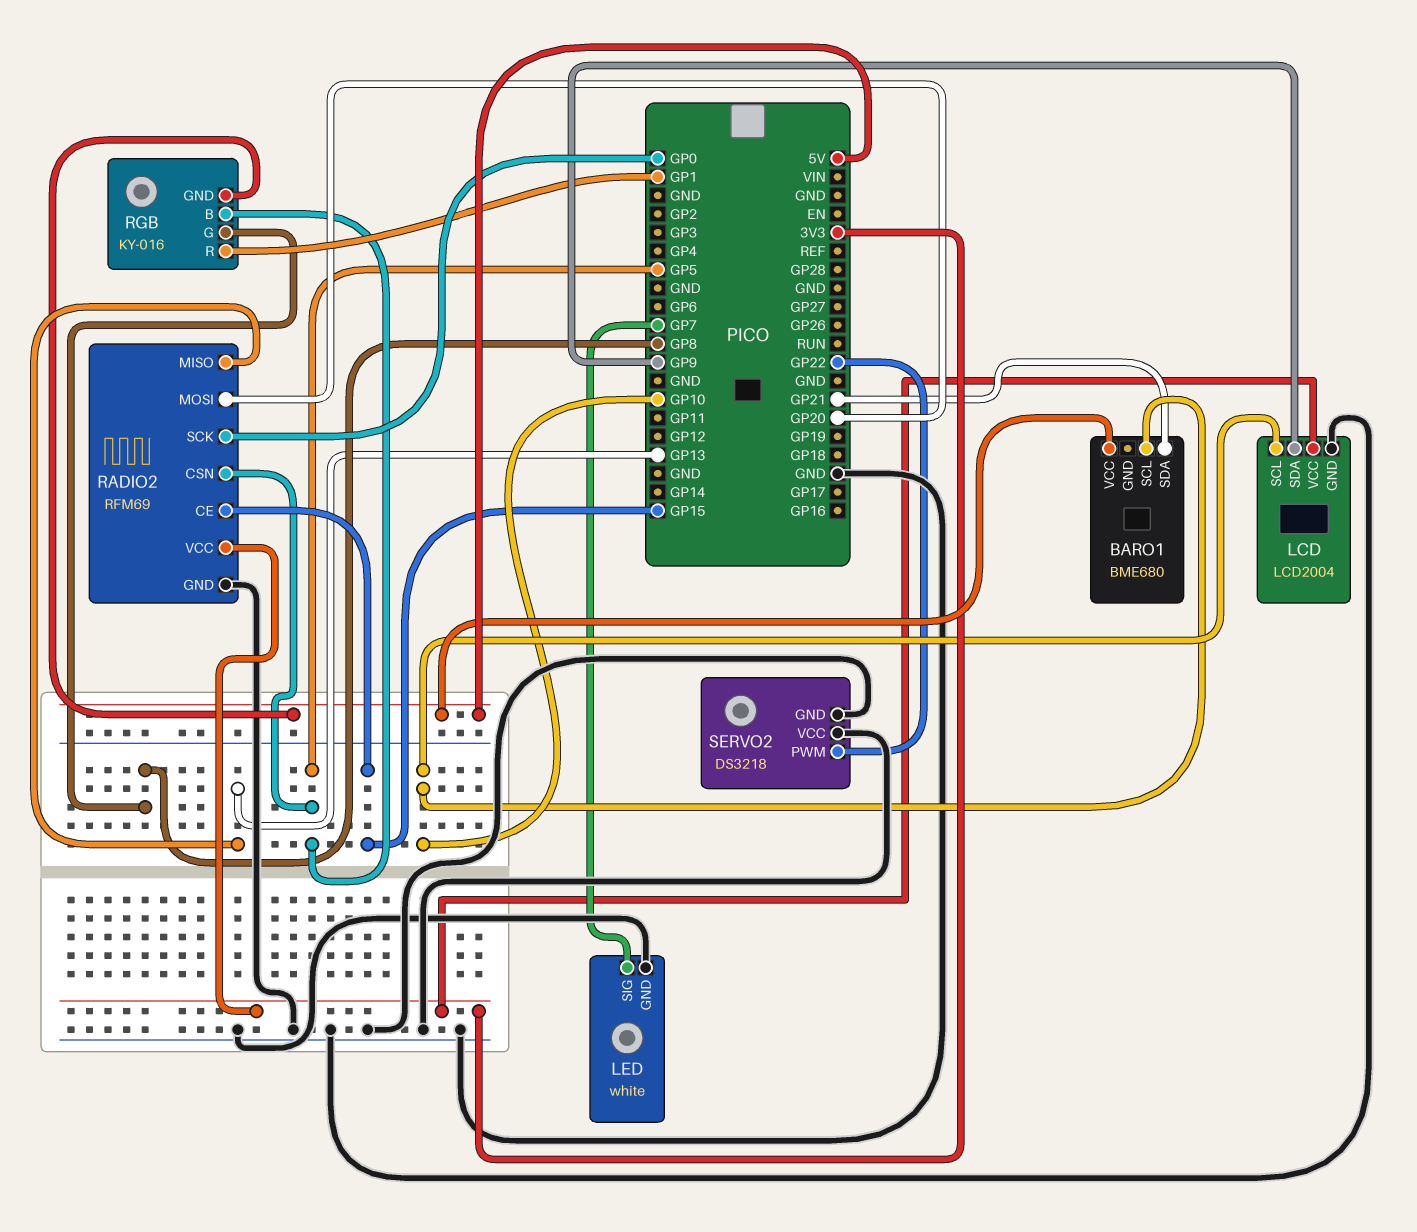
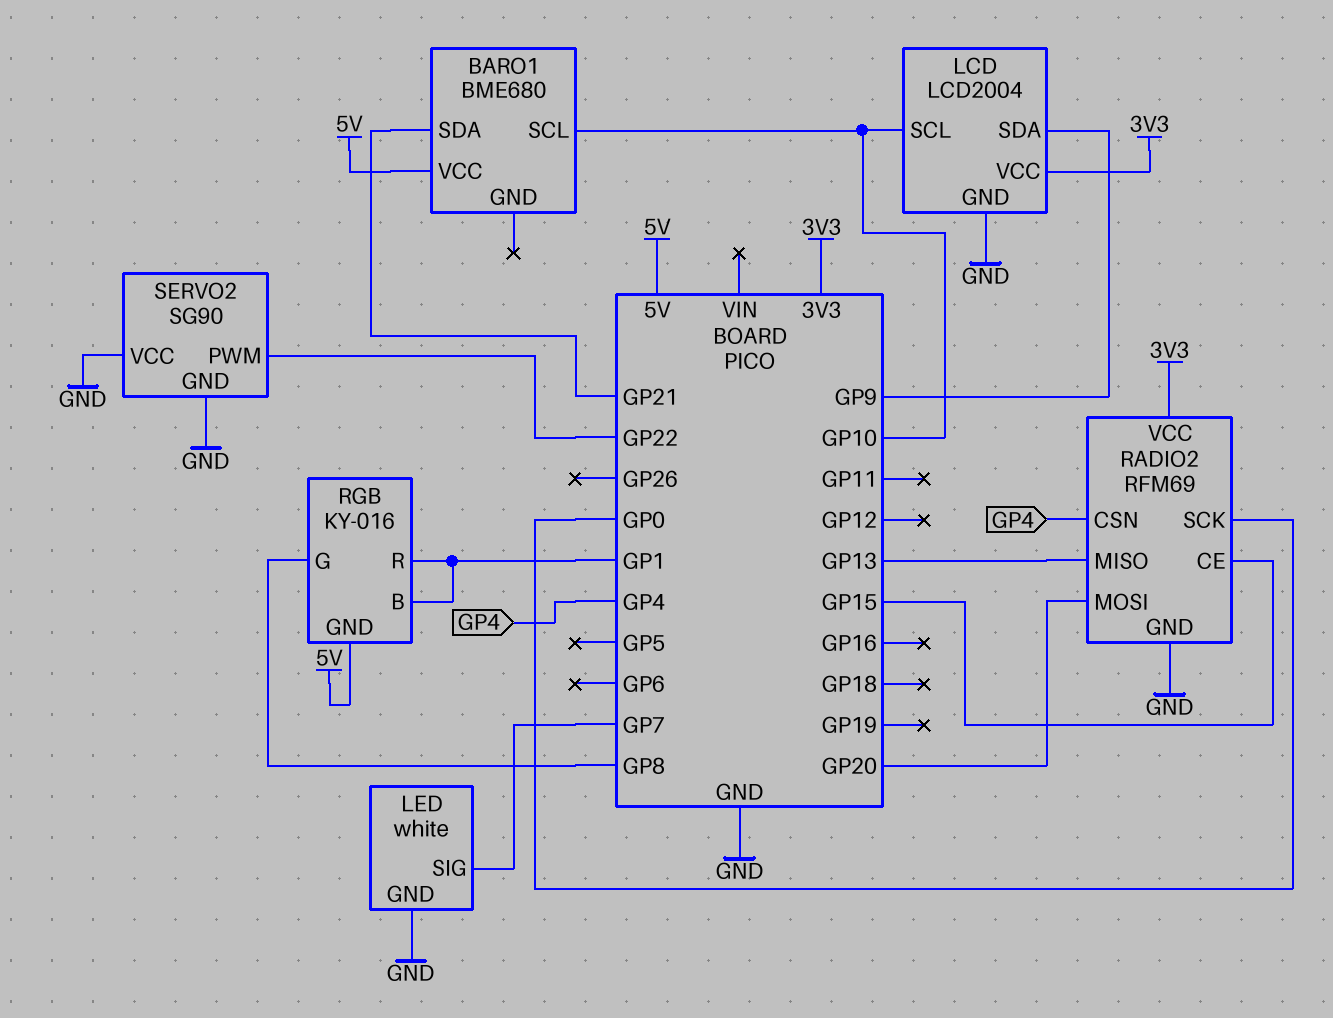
RADIO2 pin CSN: GP5 -> GP4
RGB pin B: GP5 -> GP1
SERVO2: DS3218 -> SG90

